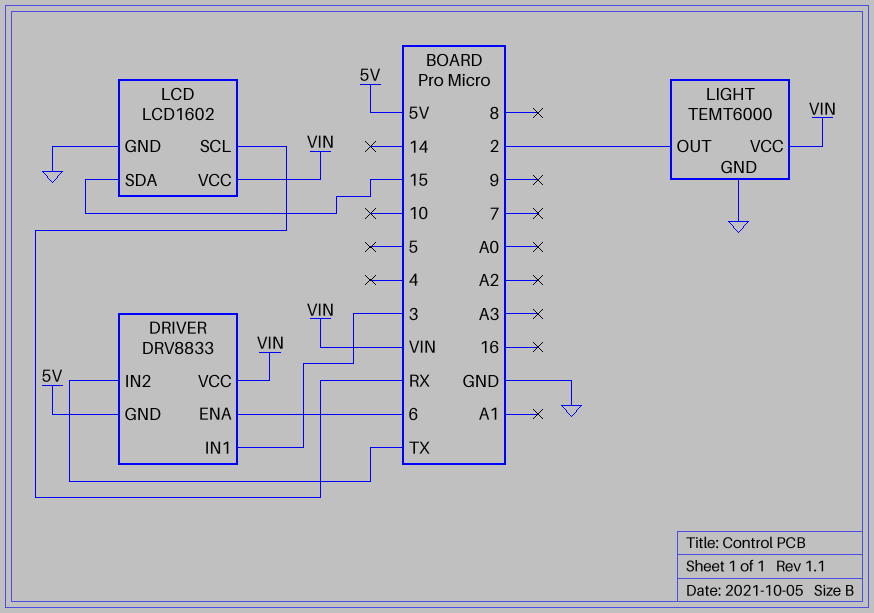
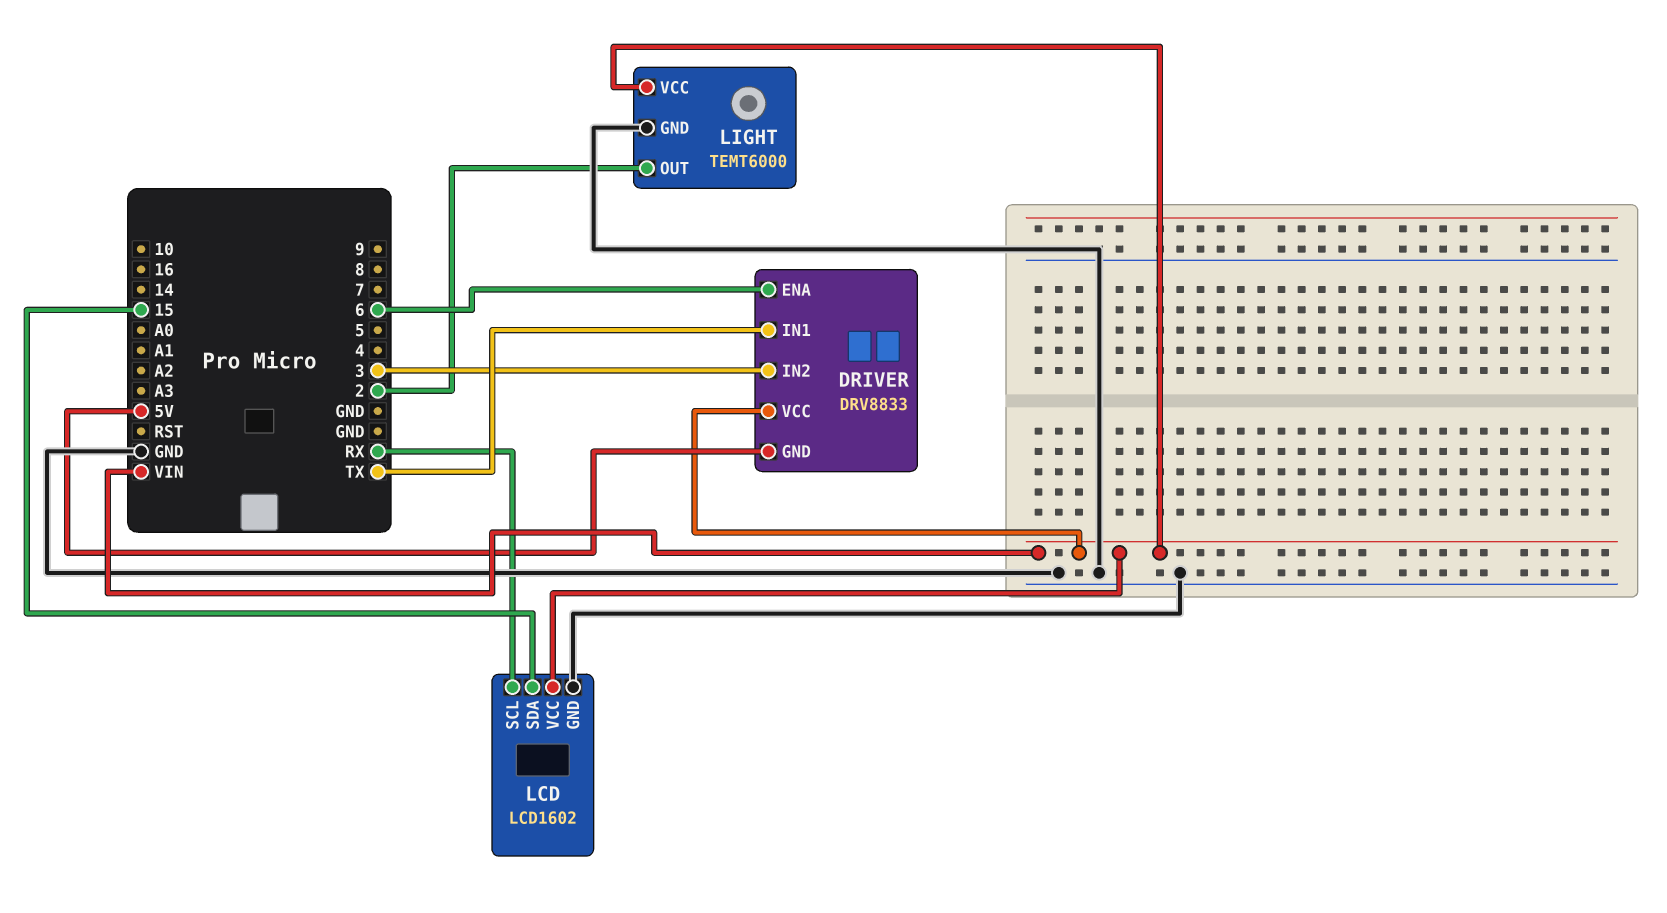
DRIVER pin IN1: 3 -> TX
DRIVER pin IN2: TX -> 3

